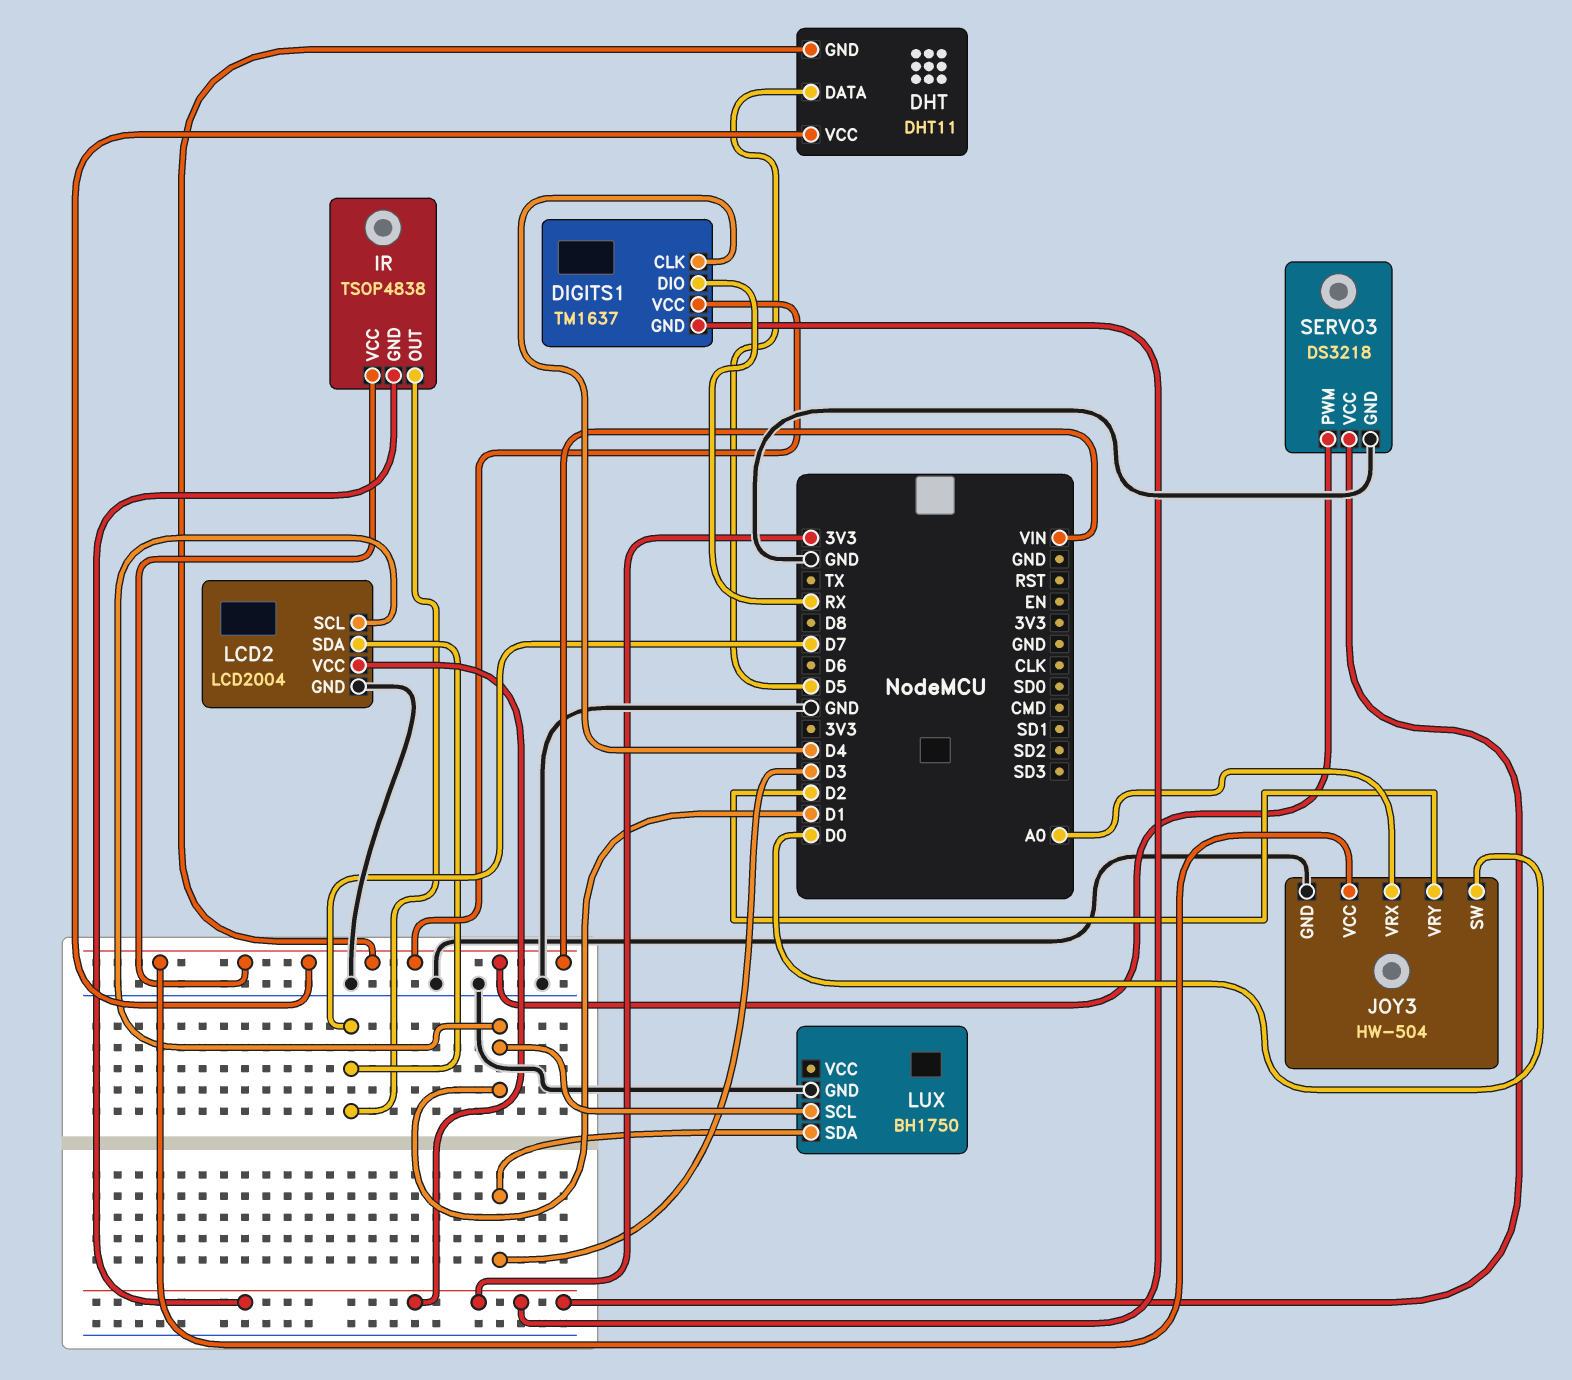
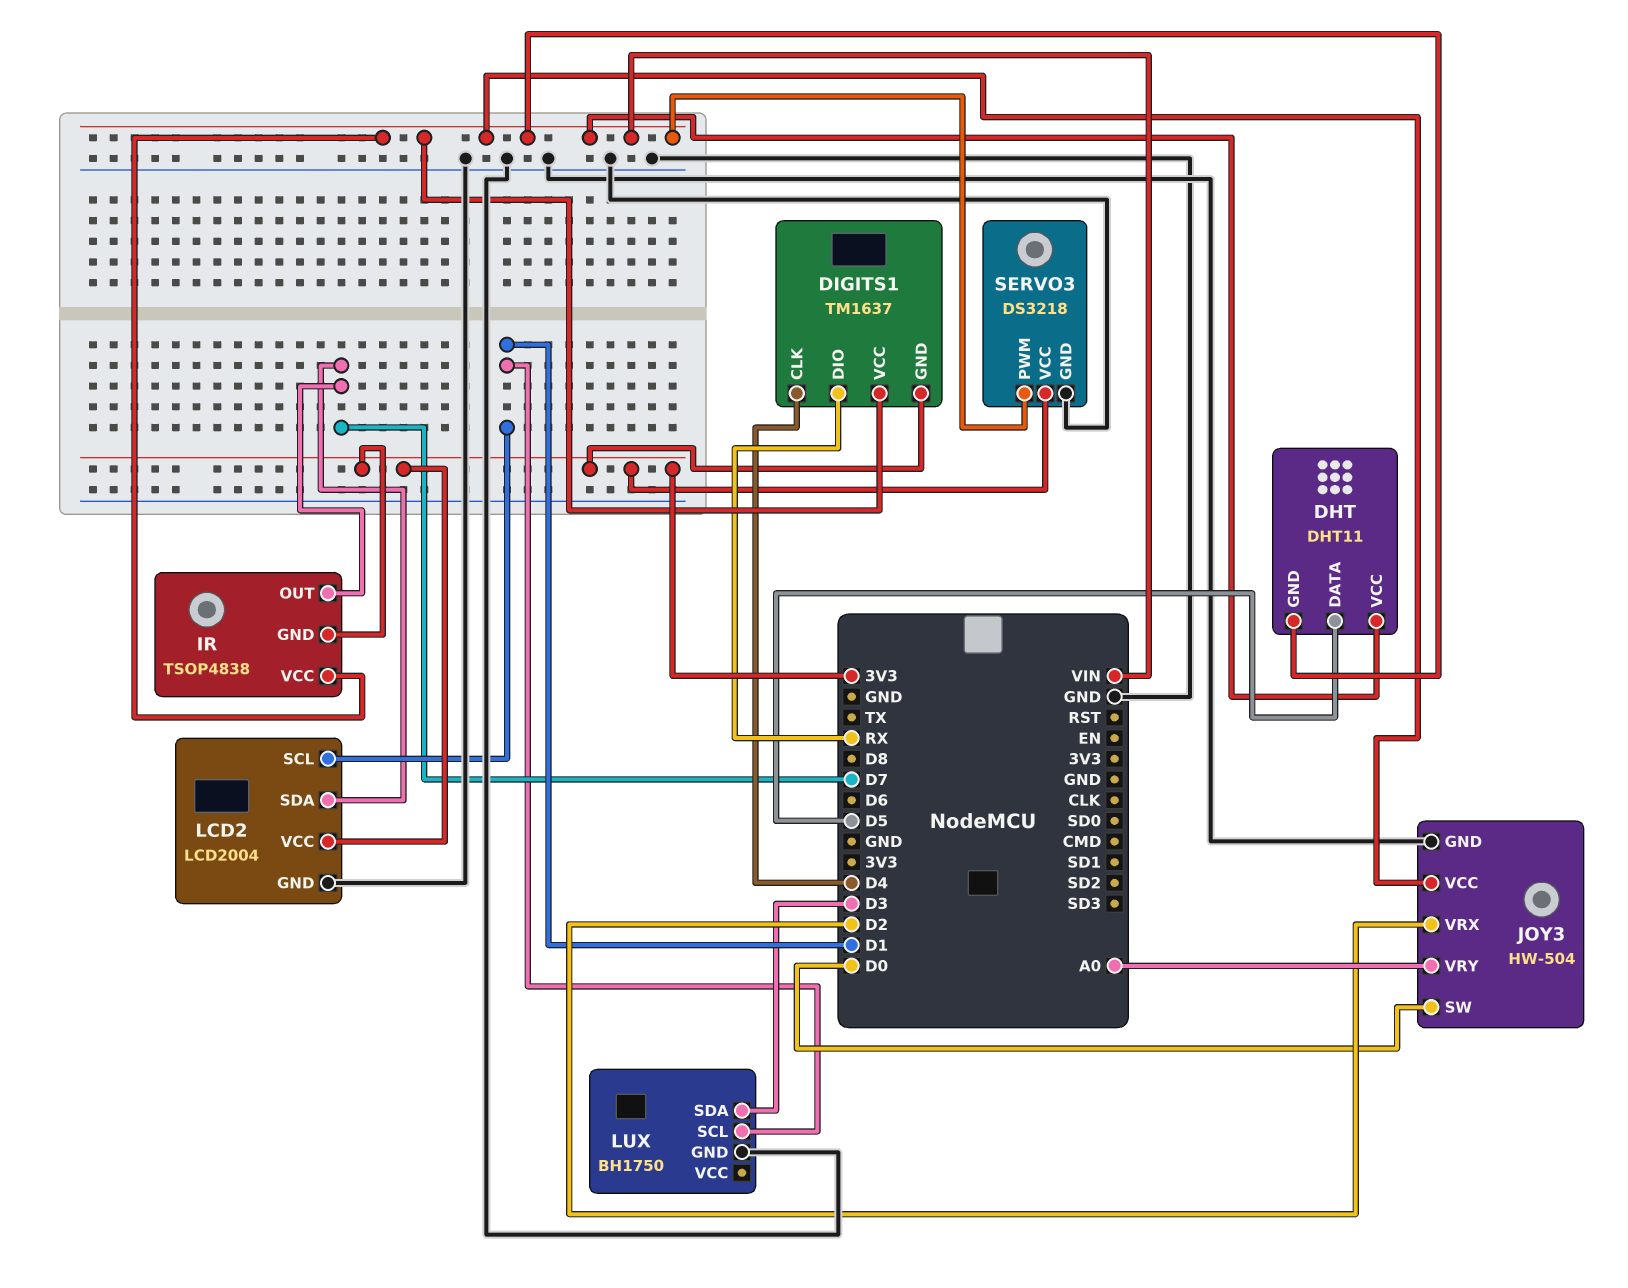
JOY3 pin VRX: A0 -> D2
JOY3 pin VRY: D2 -> A0

